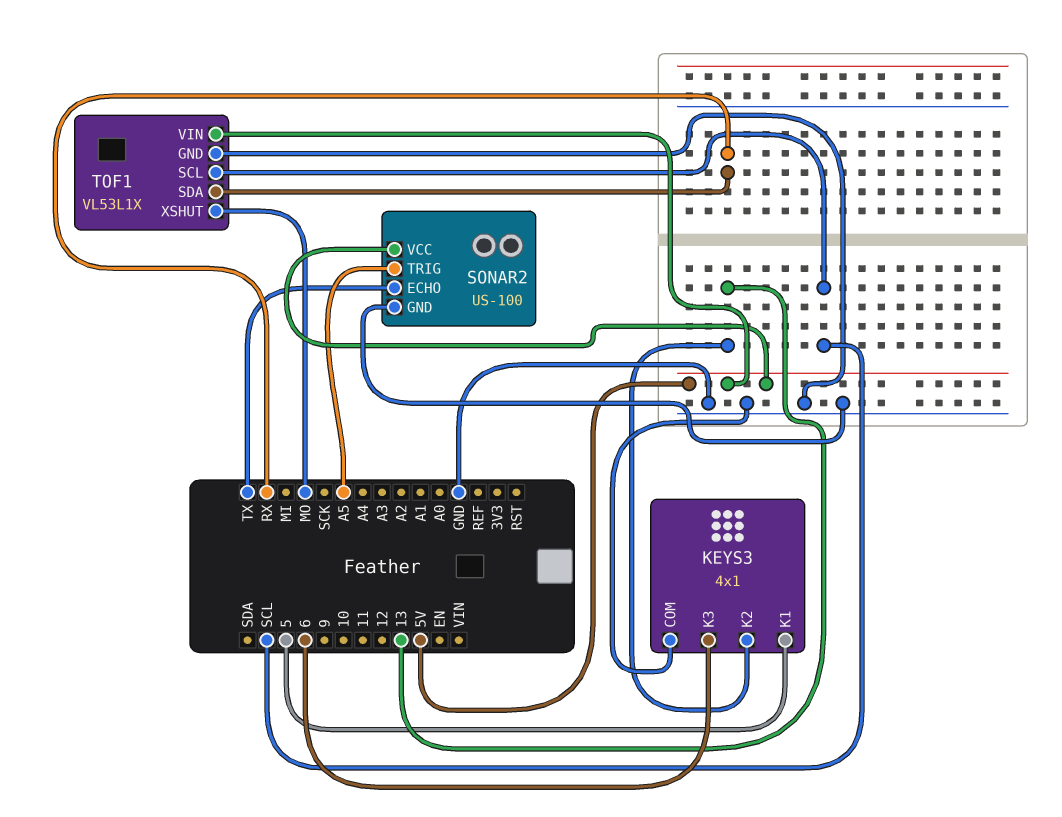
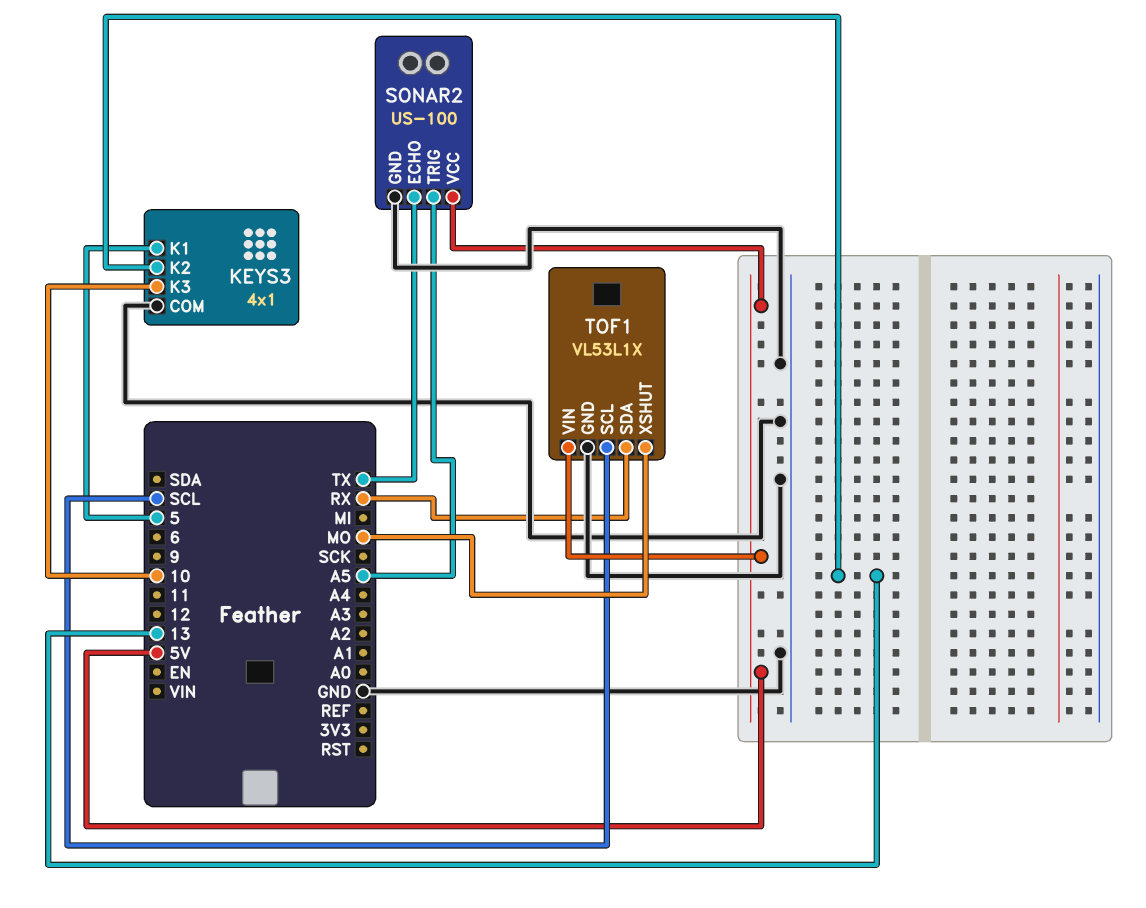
KEYS3 pin K3: 6 -> 10

